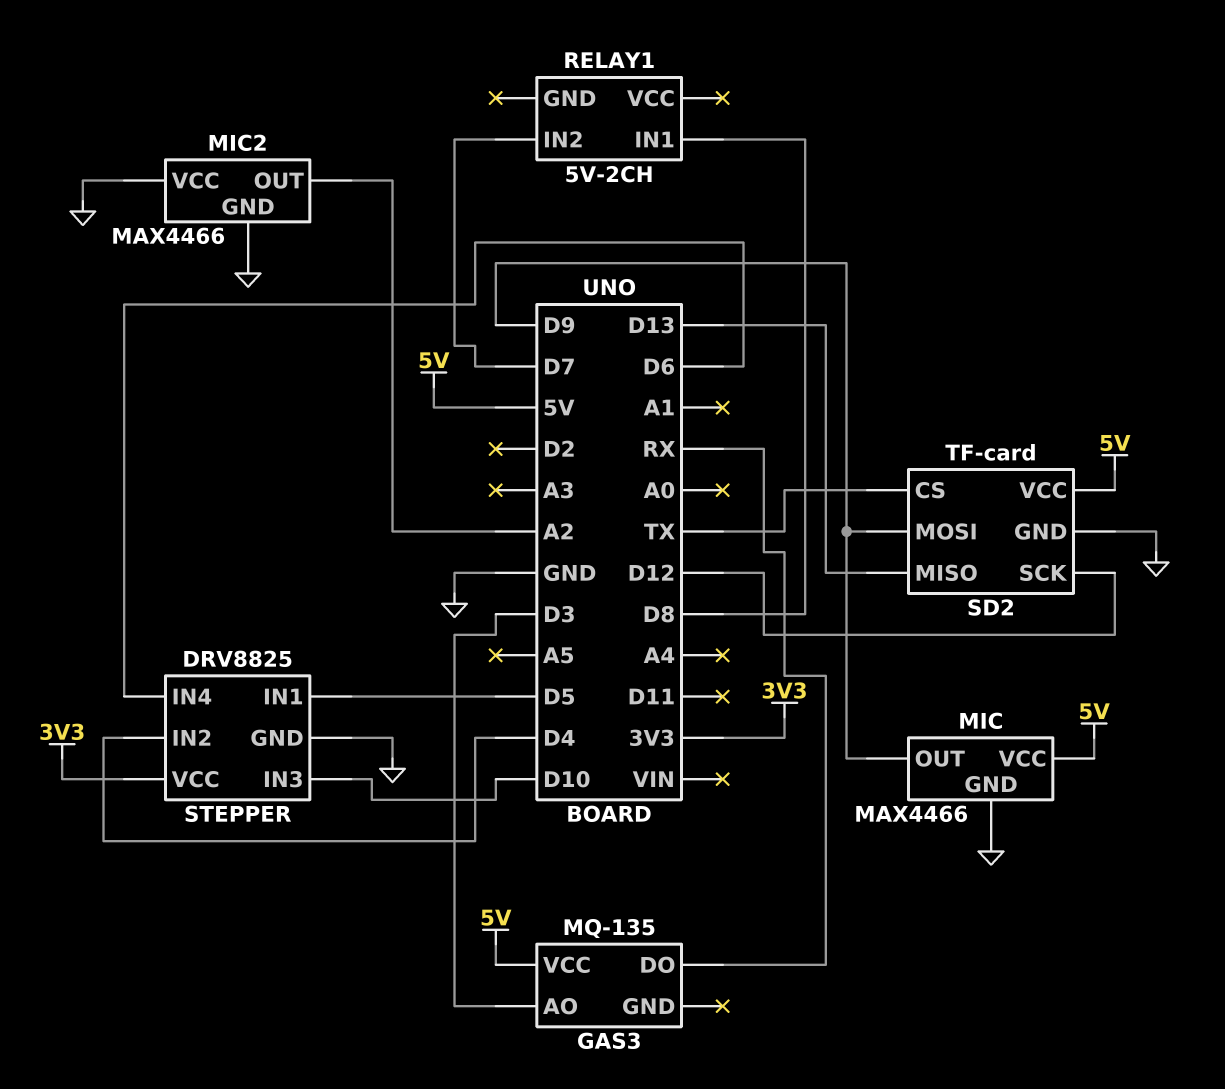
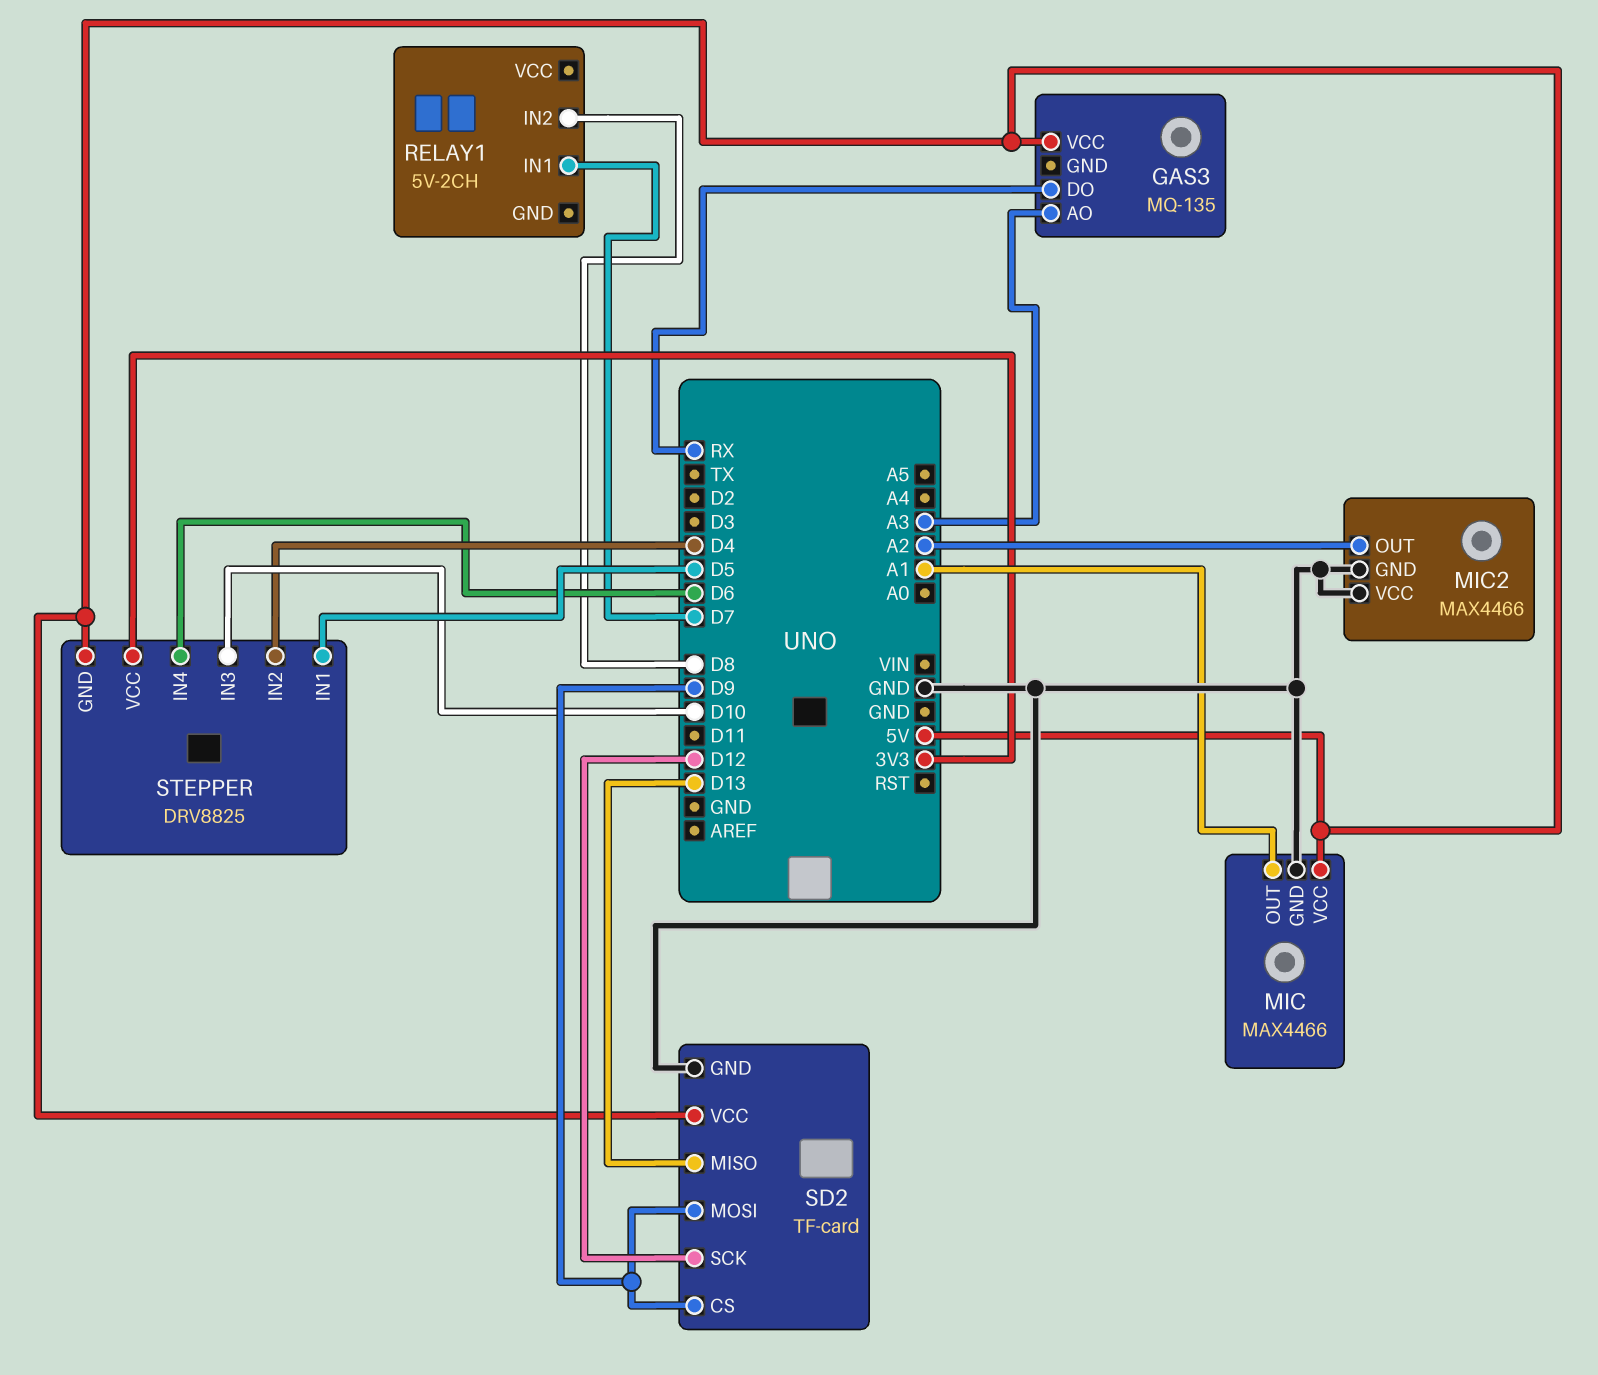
GAS3 pin AO: D3 -> A3
MIC pin OUT: D9 -> A1
RELAY1 pin IN1: D8 -> D7
RELAY1 pin IN2: D7 -> D8
SD2 pin CS: TX -> D9
STEPPER pin GND: GND -> 5V

